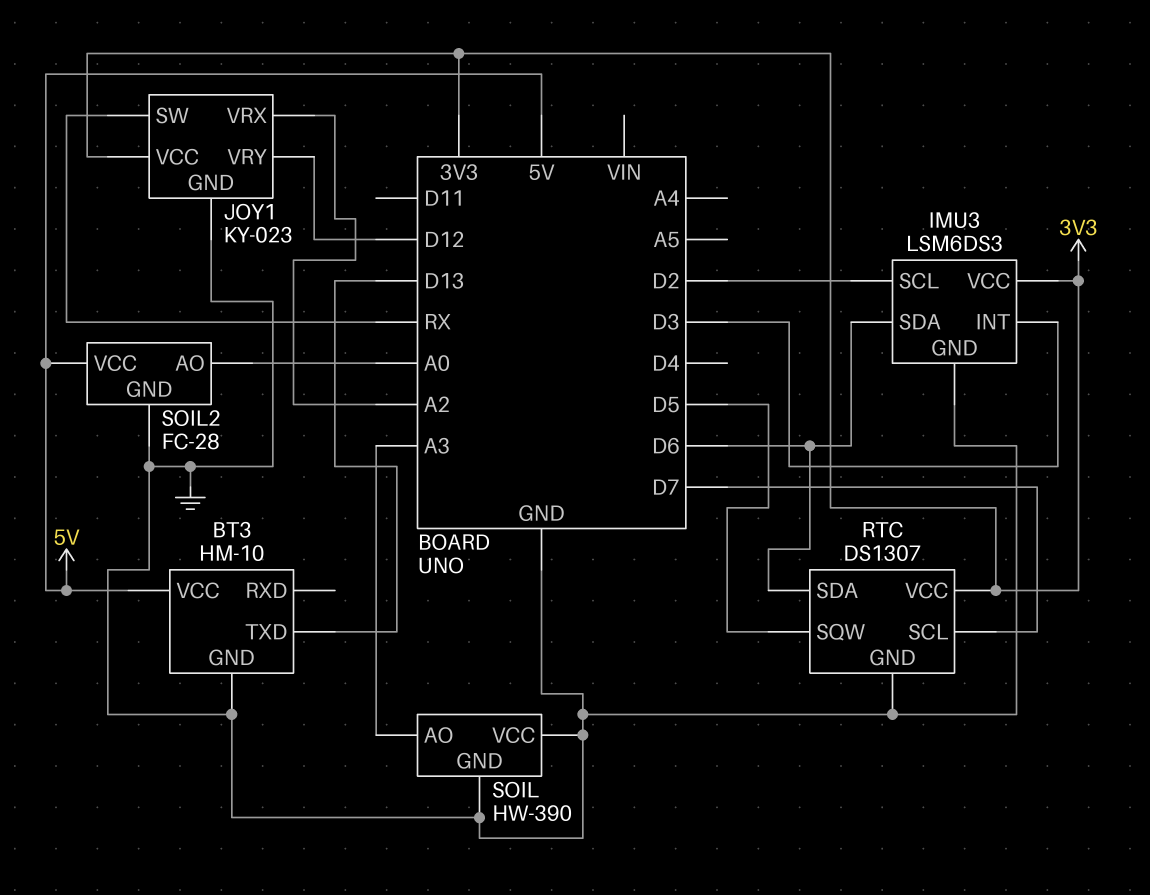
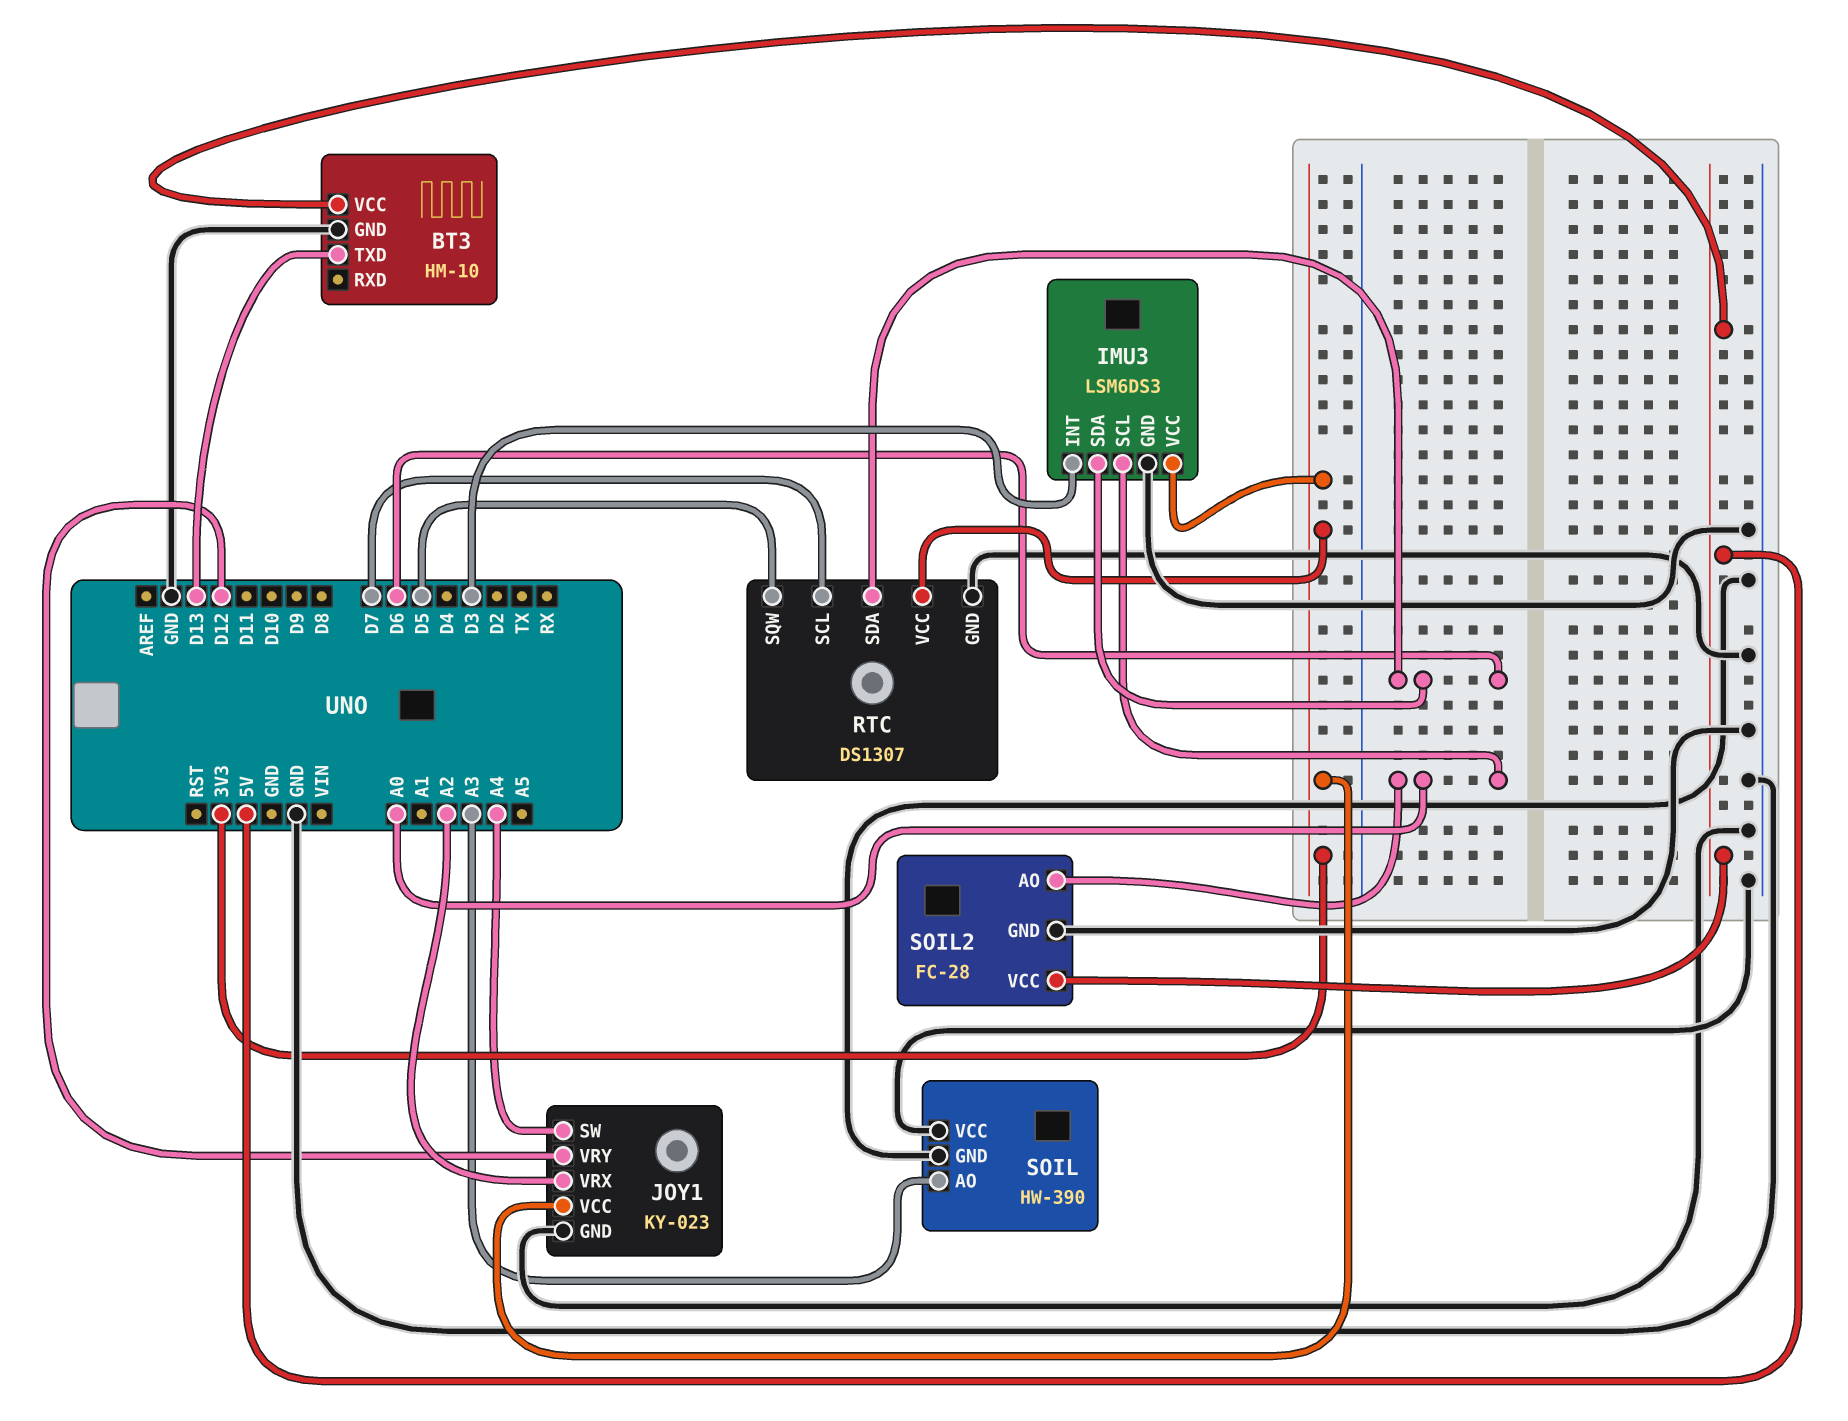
IMU3 pin SCL: D2 -> A0
JOY1 pin SW: RX -> A4

